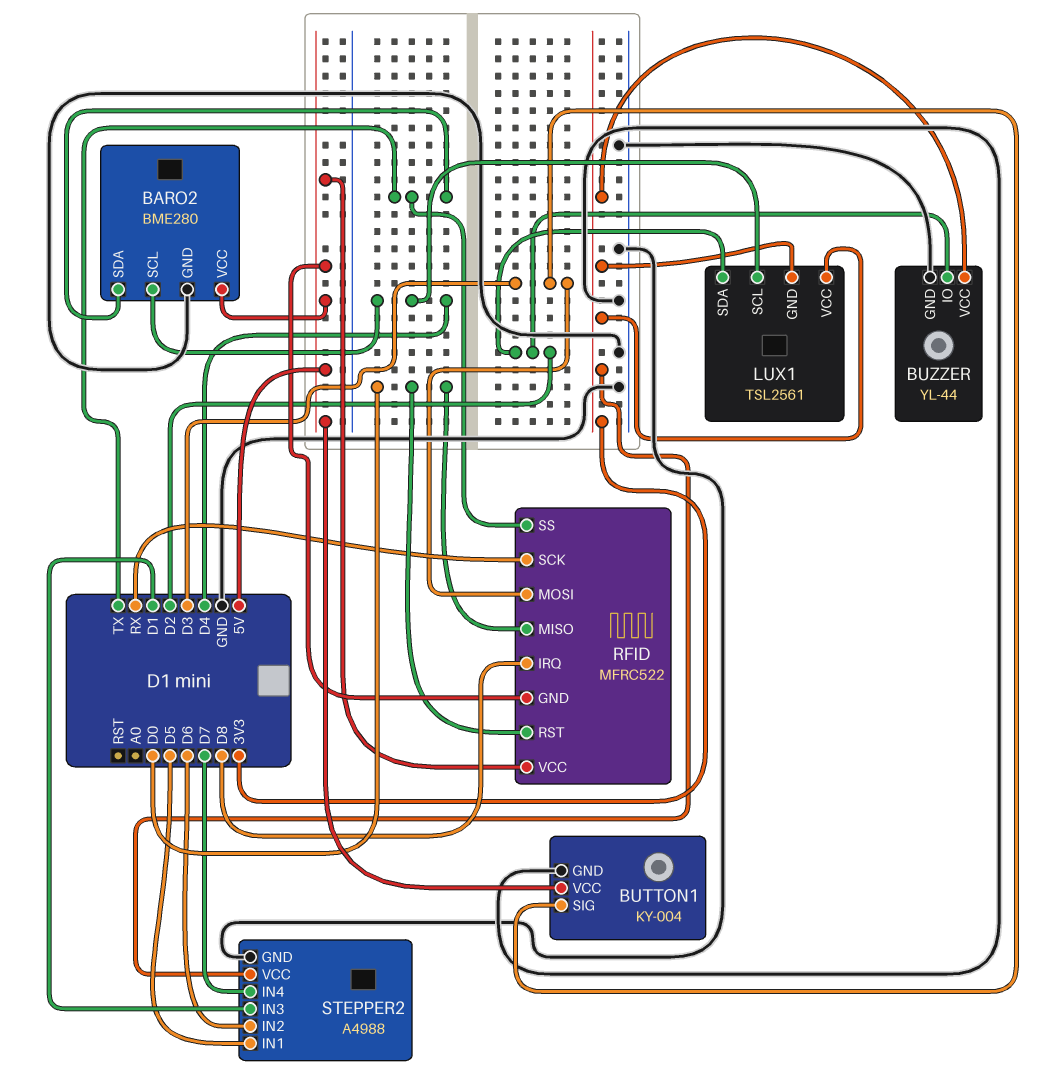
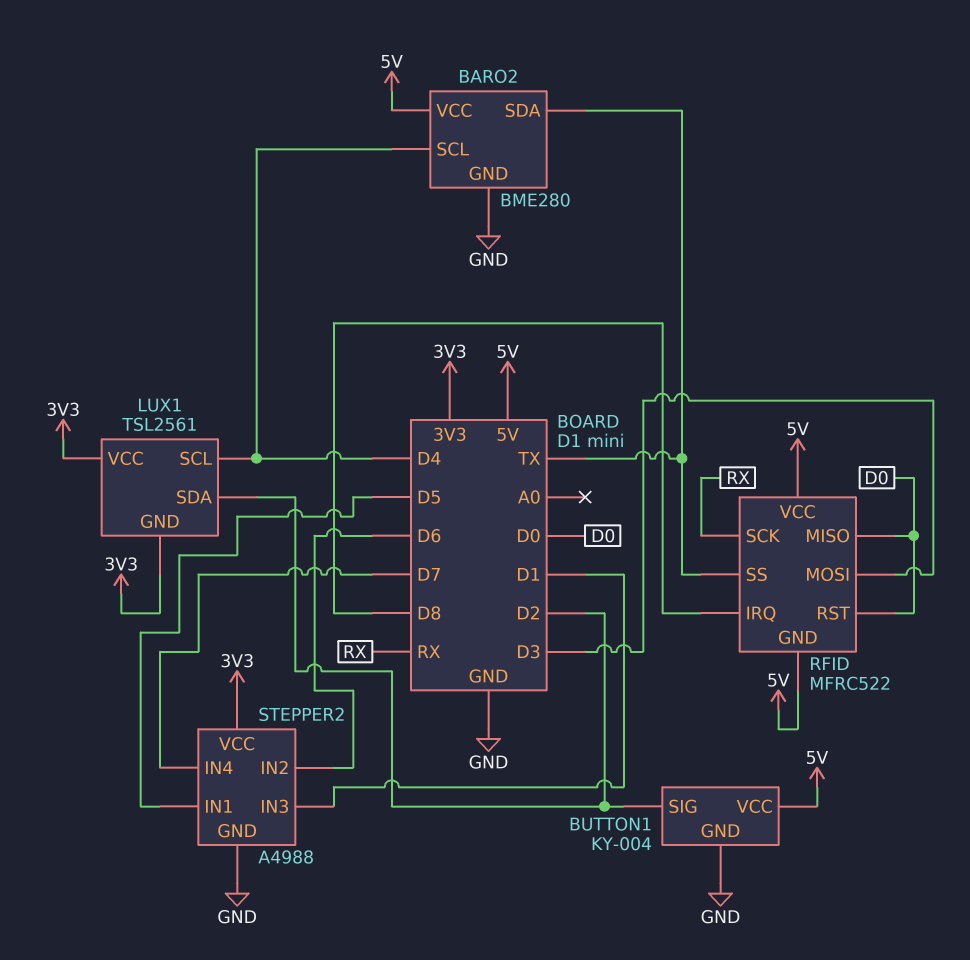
BUTTON1 pin SIG: D3 -> D2
BUZZER: YL-44 -> none
BUZZER pin GND: GND -> none
BUZZER pin IO: D2 -> none
BUZZER pin VCC: 3V3 -> none

